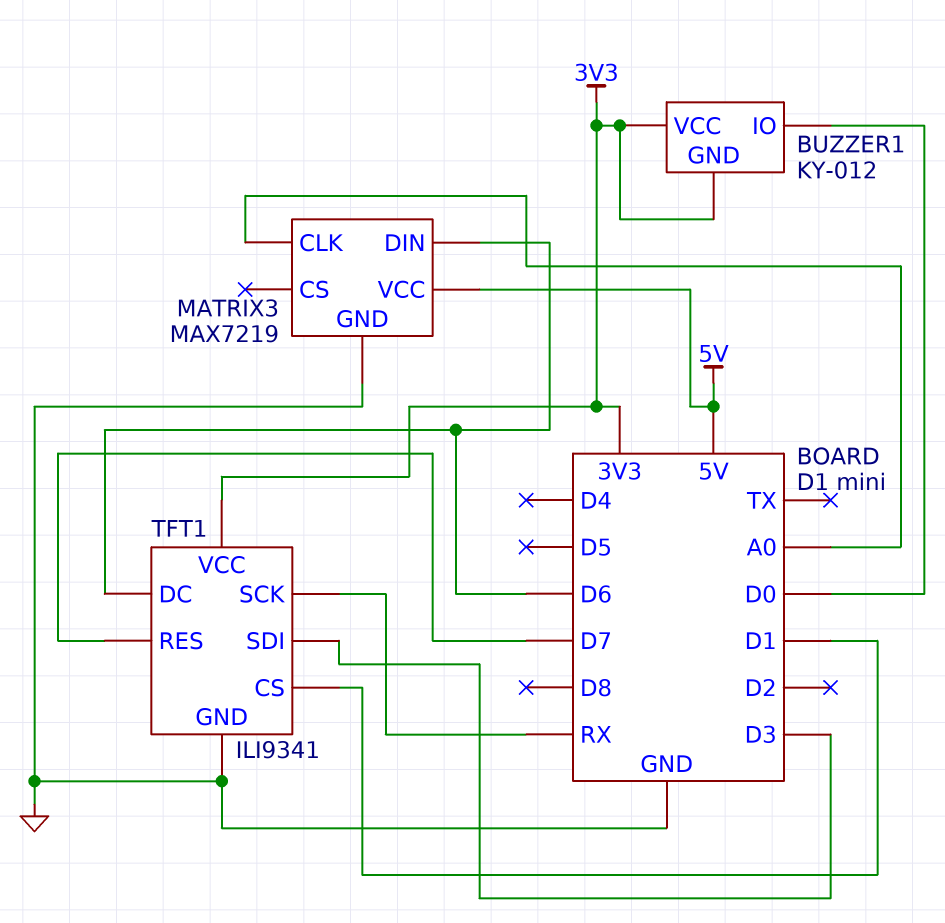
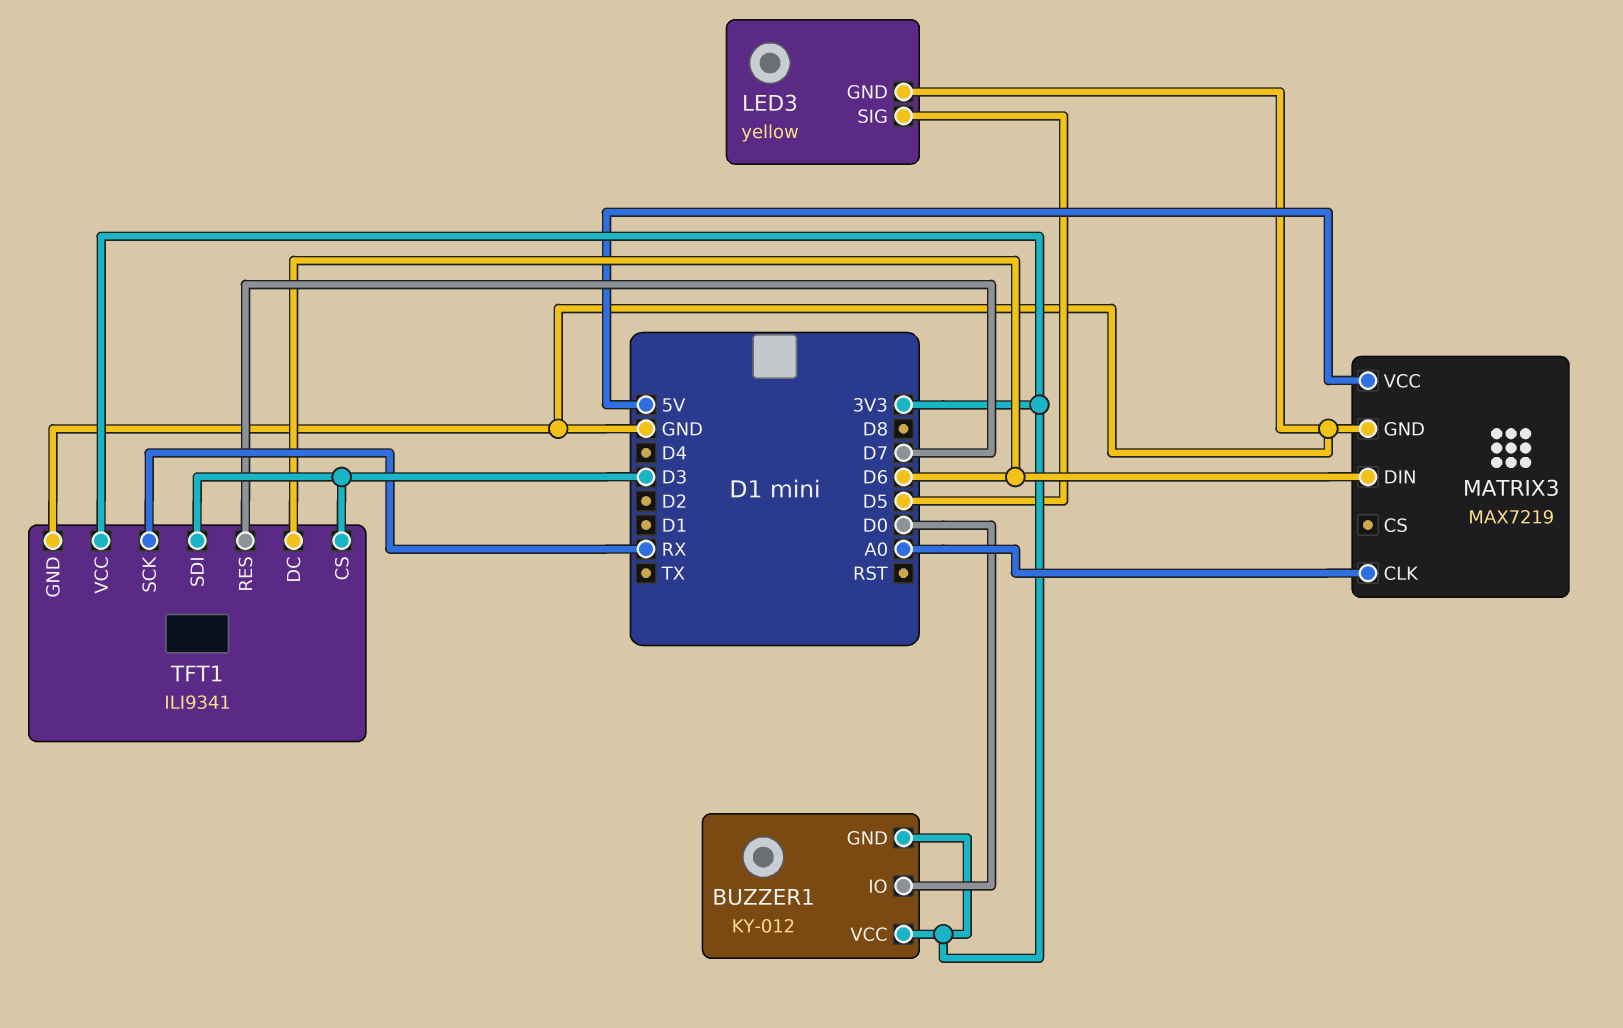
LED3: none -> yellow
LED3 pin GND: none -> GND
LED3 pin SIG: none -> D5
TFT1 pin CS: D1 -> D3

